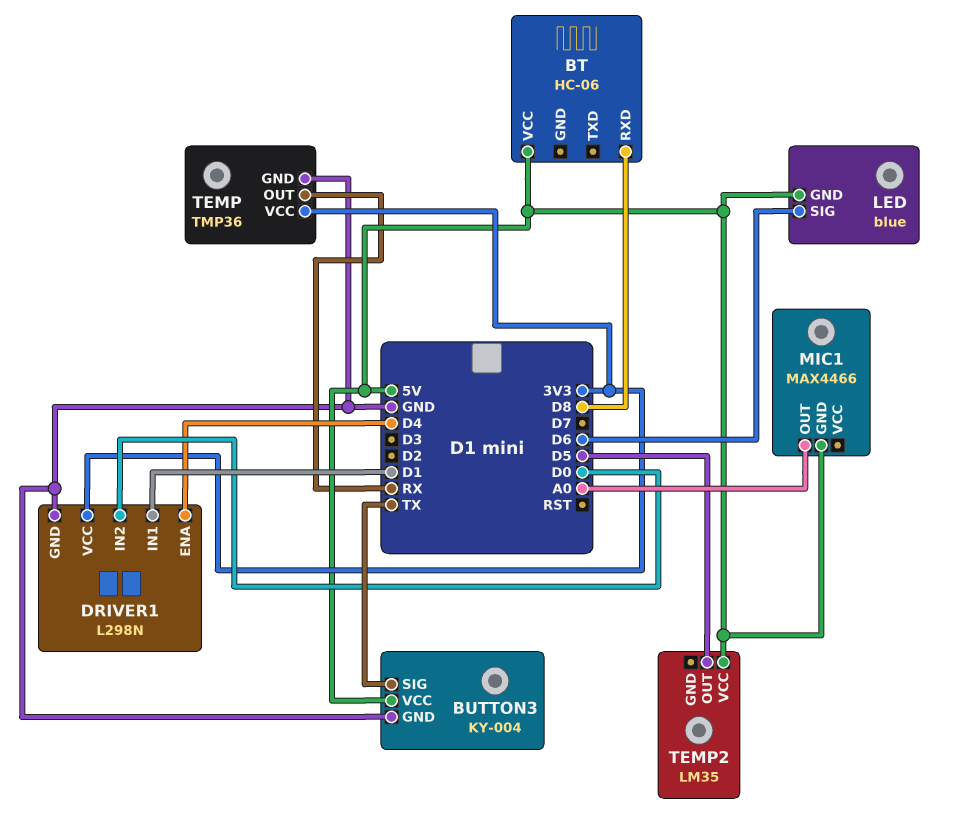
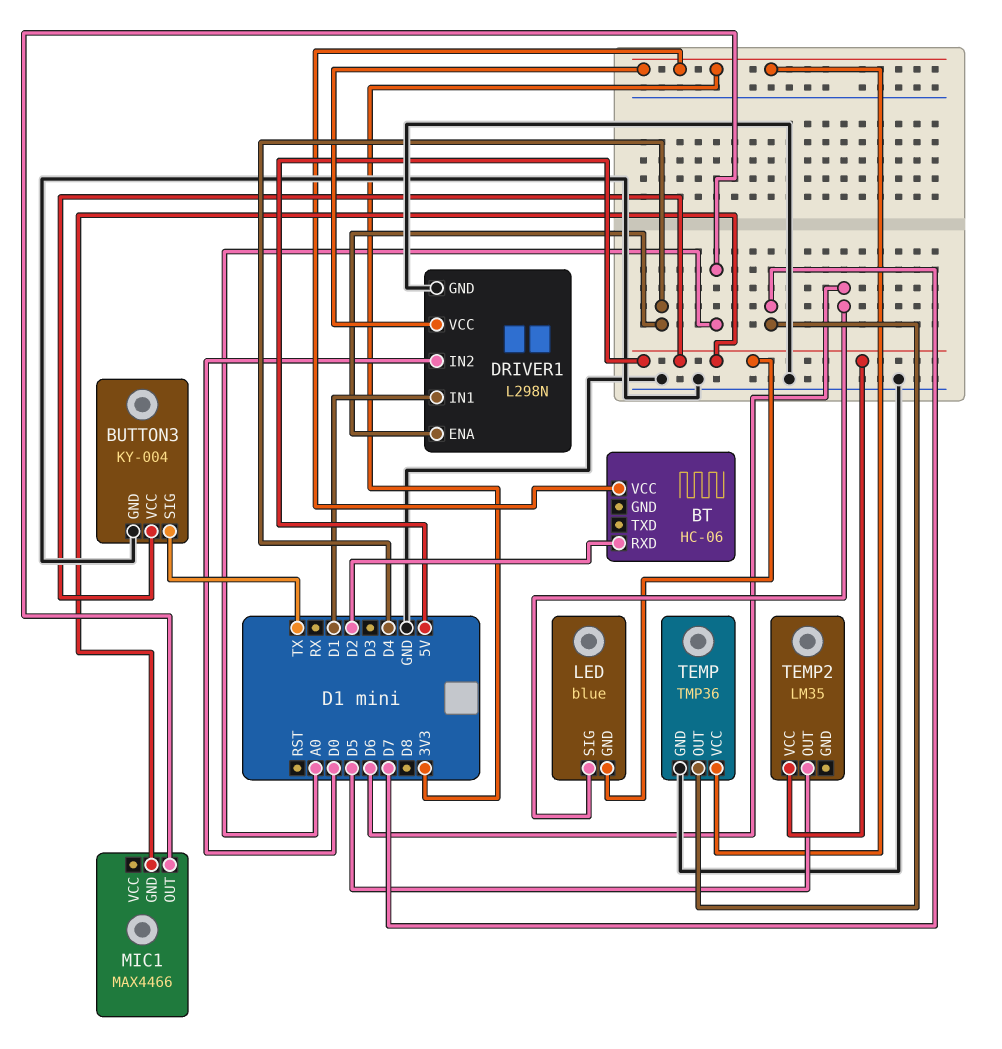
BT pin RXD: D8 -> D2
BT pin VCC: 5V -> 3V3
TEMP pin OUT: RX -> D7

